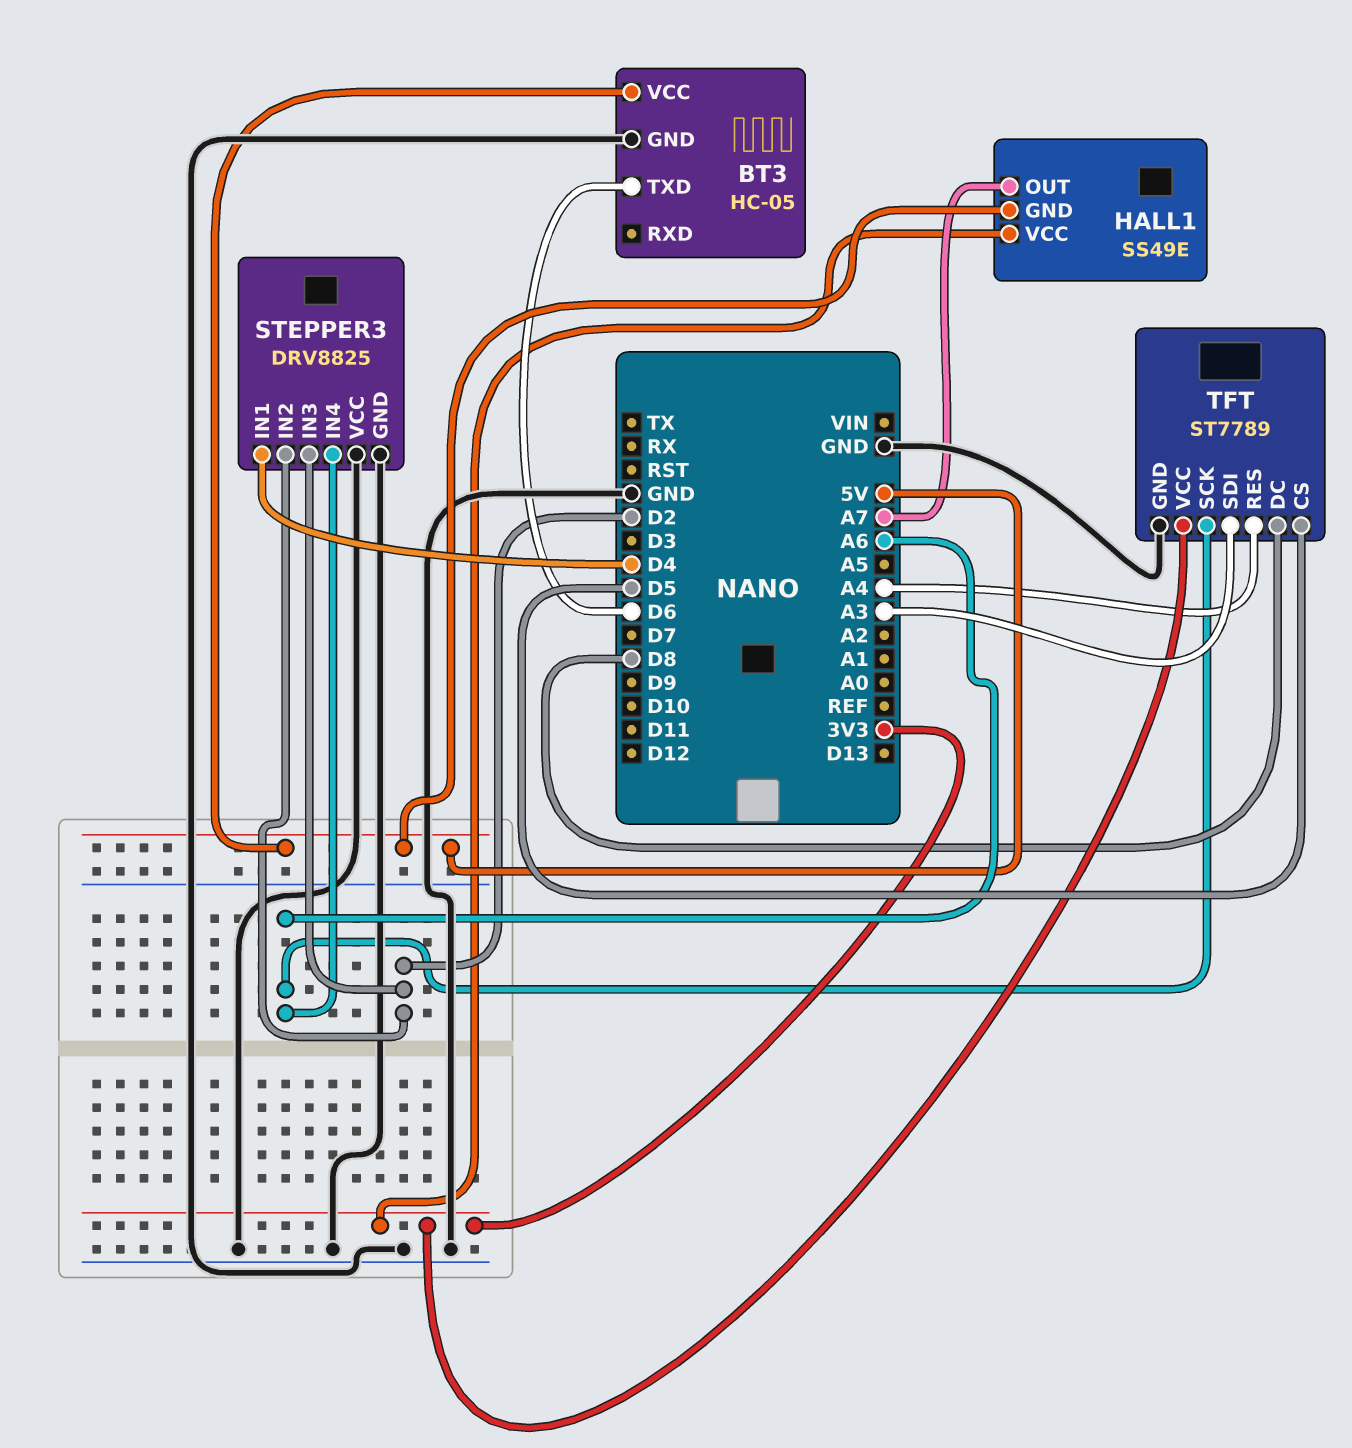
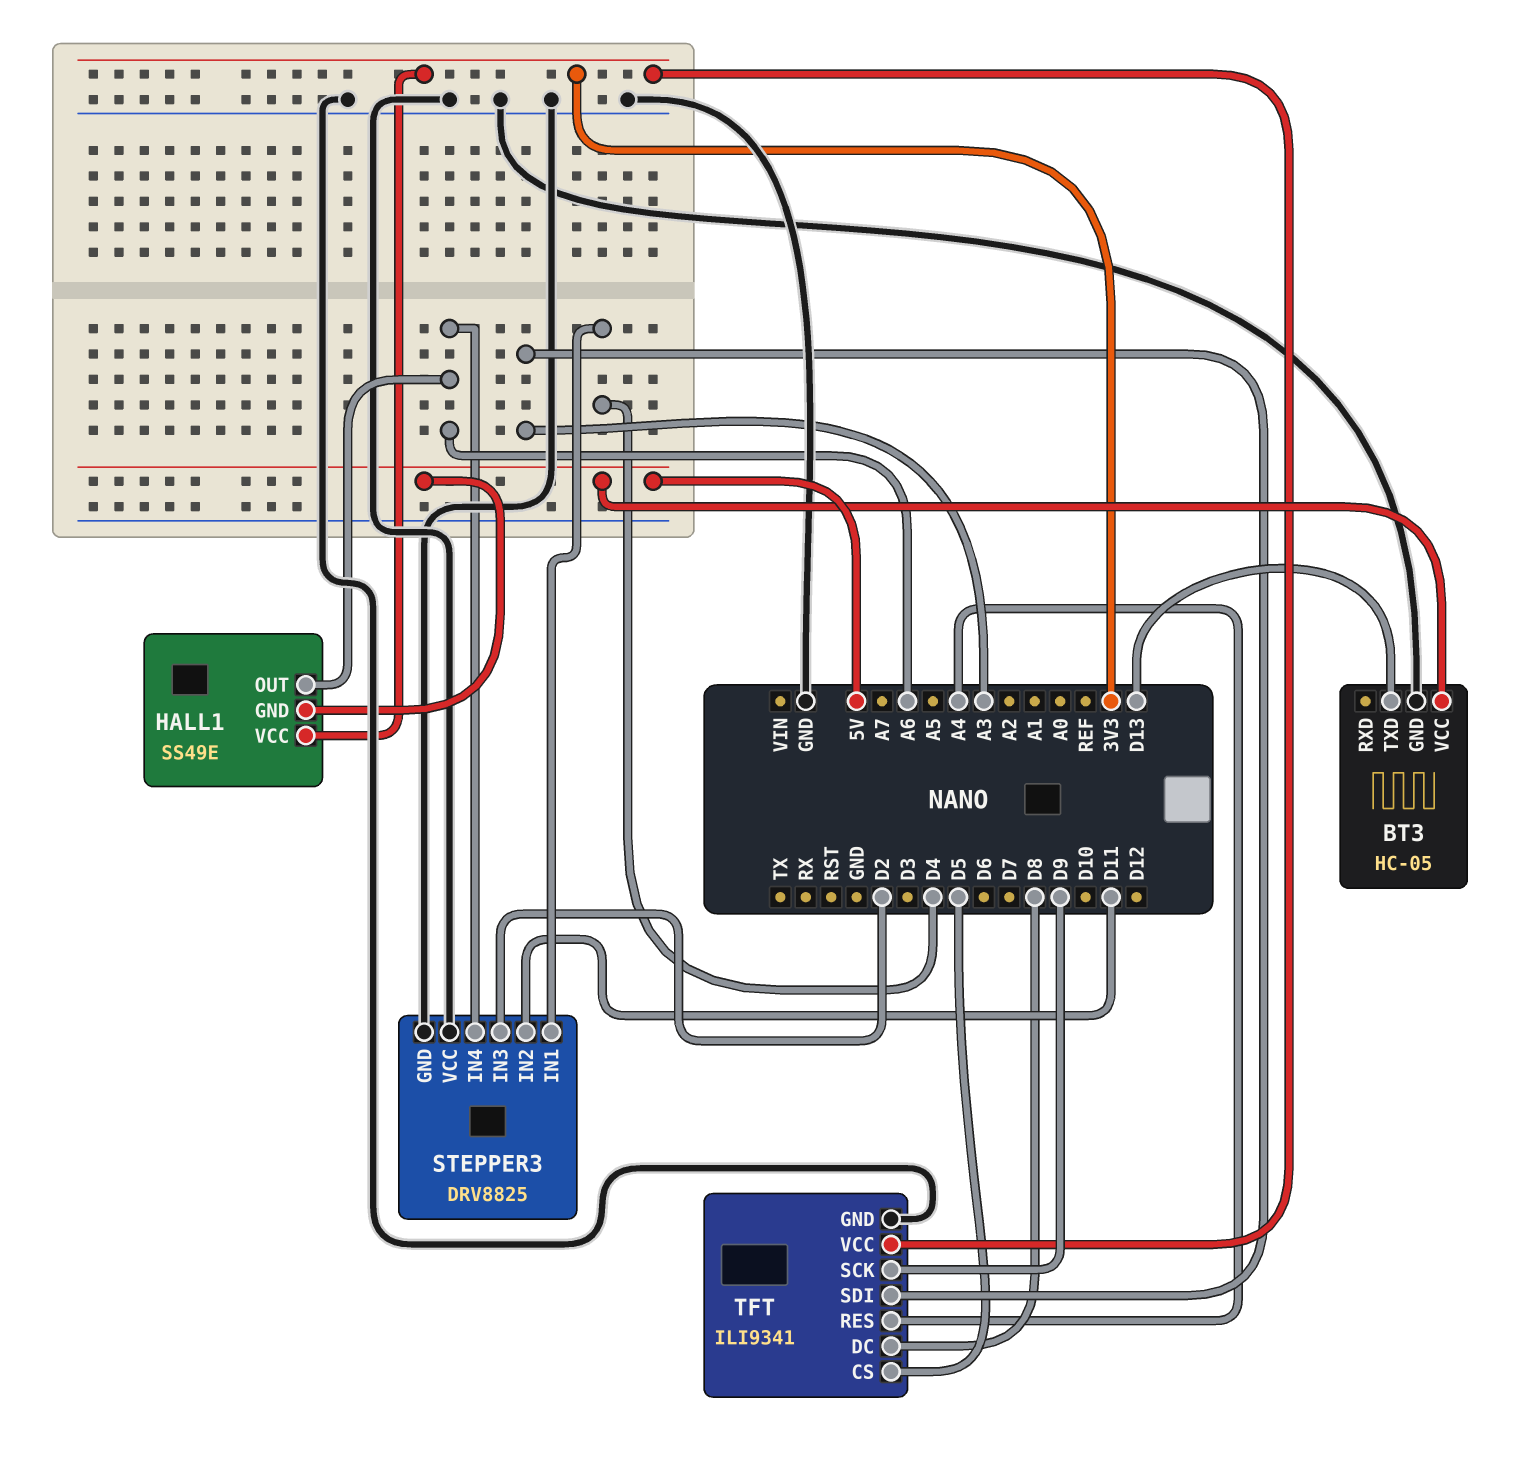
BT3 pin TXD: D6 -> D13
HALL1 pin OUT: A7 -> A6
STEPPER3 pin IN2: D2 -> D11
TFT: ST7789 -> ILI9341
TFT pin SCK: A6 -> D9

